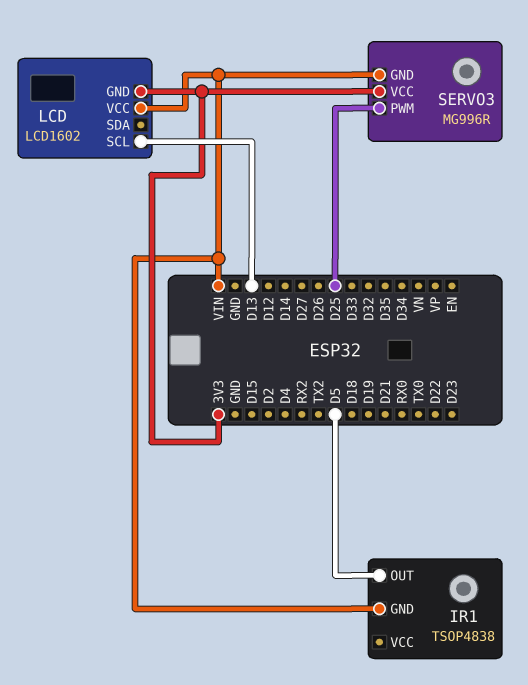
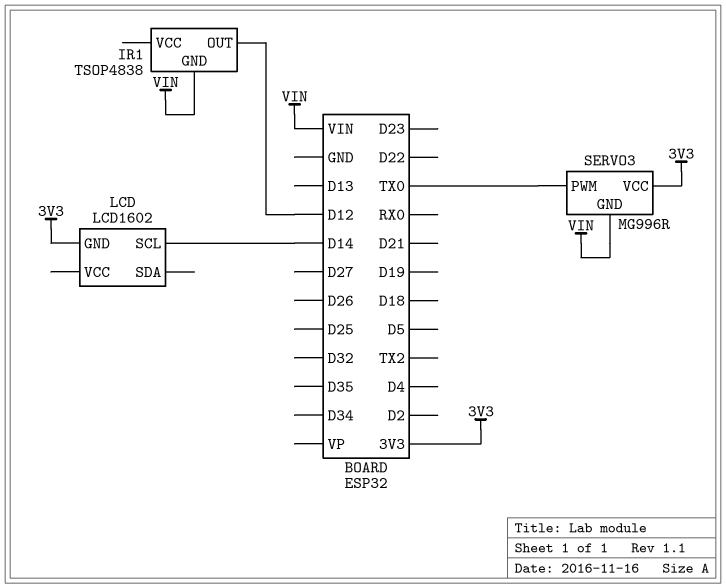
IR1 pin OUT: D5 -> D12
LCD pin SCL: D13 -> D14
LCD pin VCC: VIN -> none
SERVO3 pin PWM: D25 -> TX0

